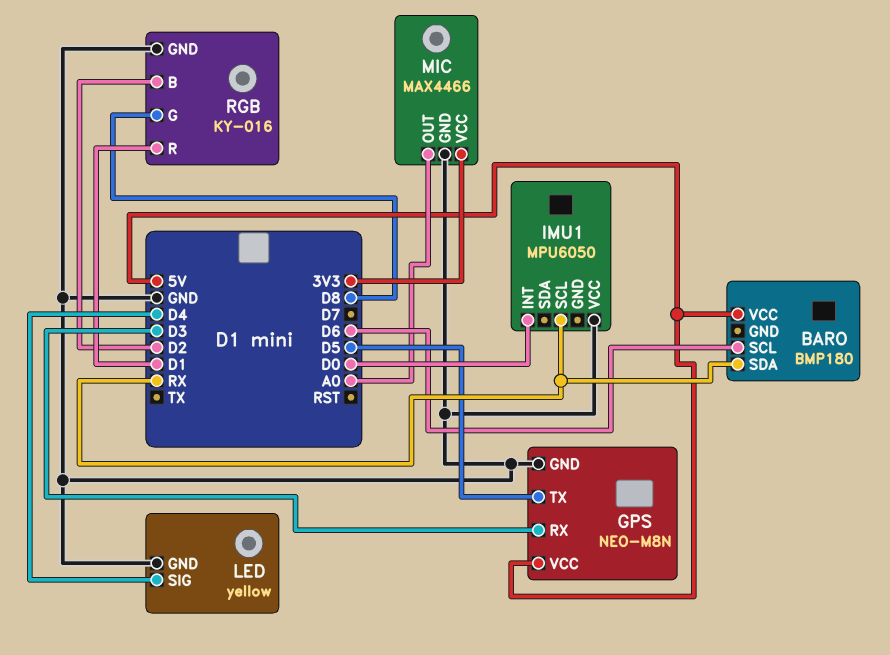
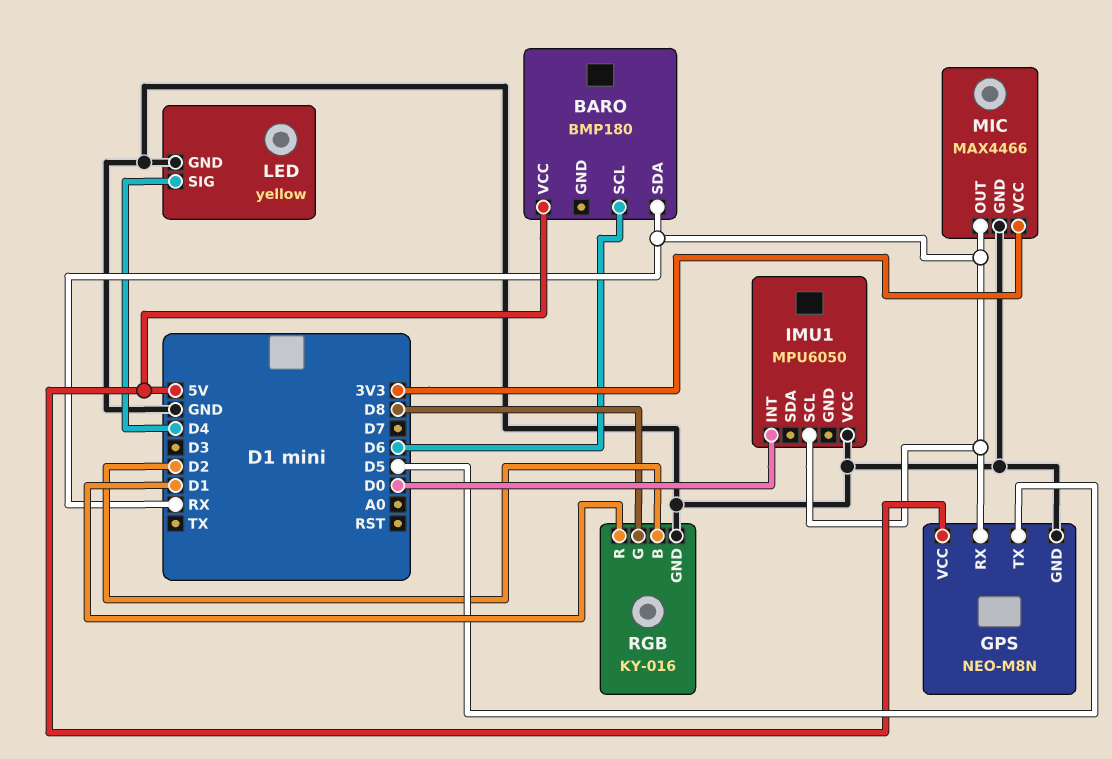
GPS pin RX: D3 -> RX
MIC pin OUT: A0 -> RX

